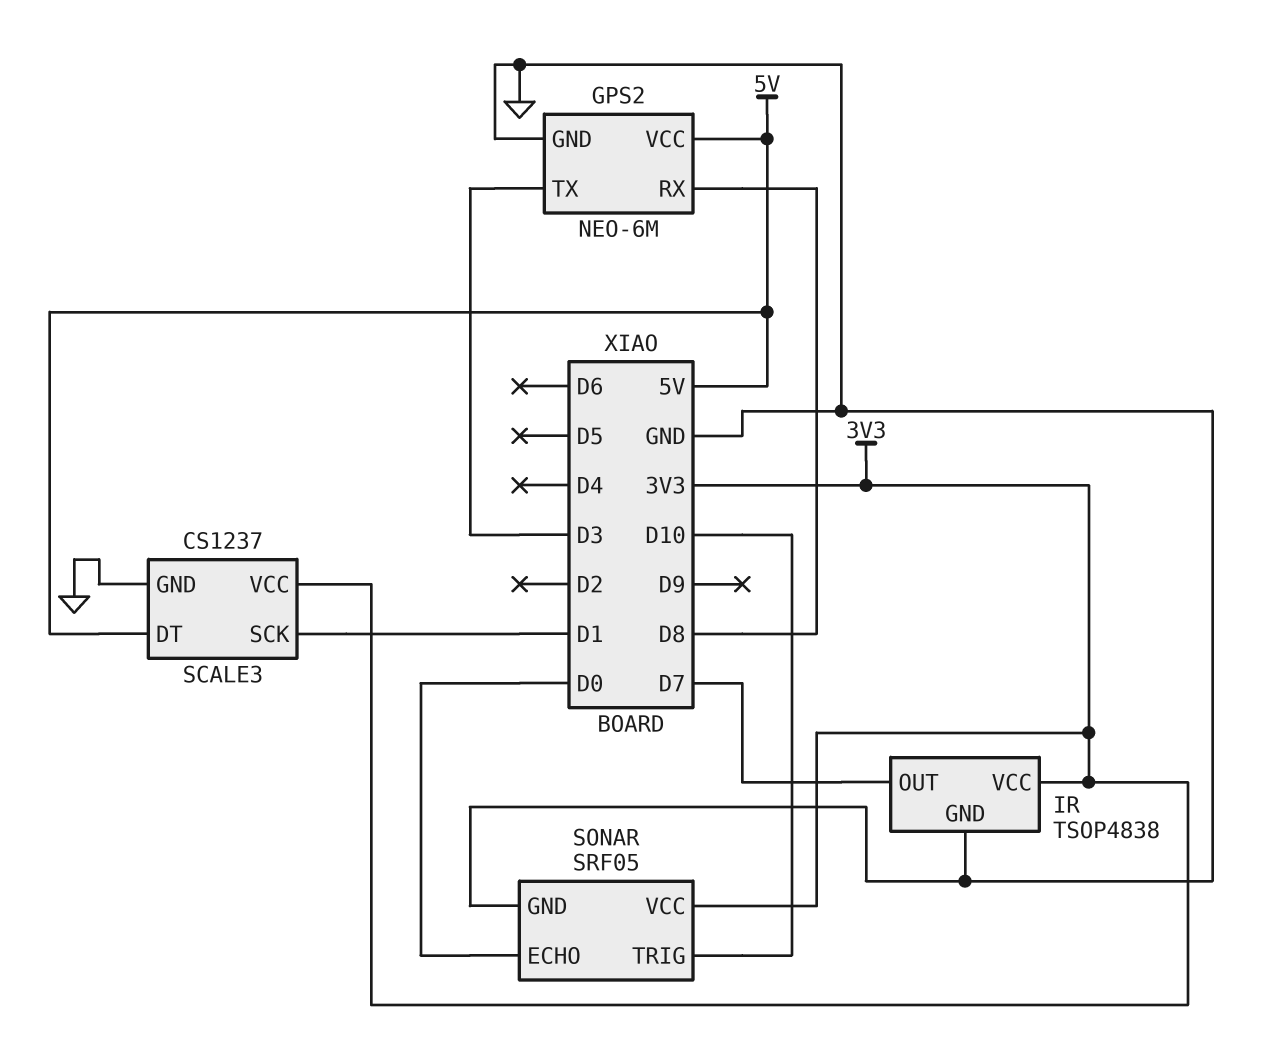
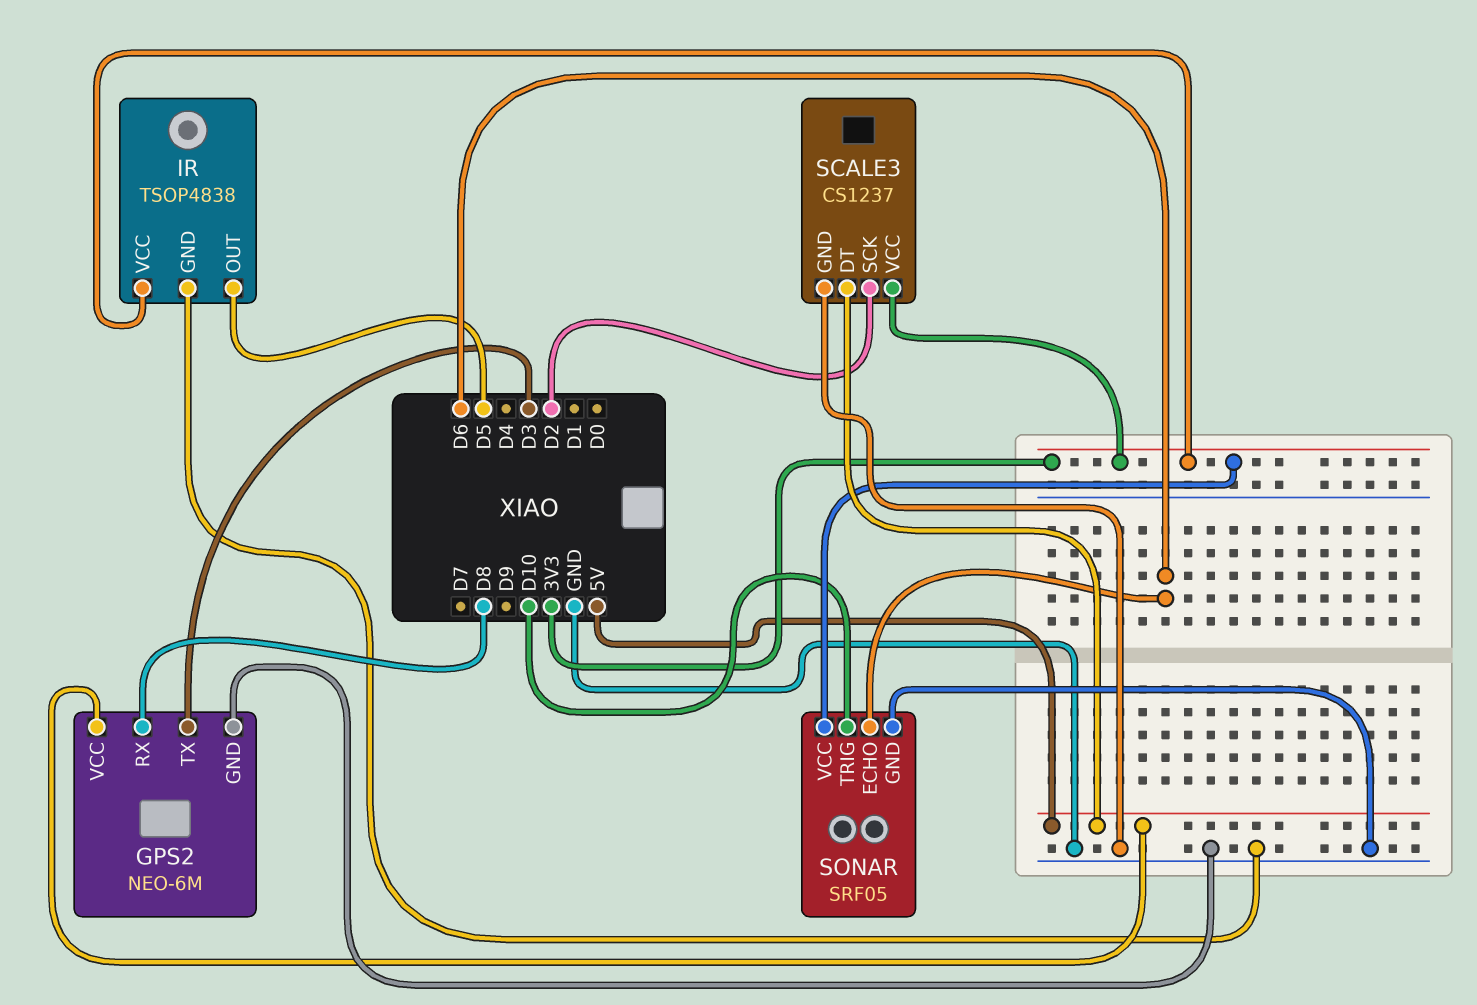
IR pin OUT: D7 -> D5
SCALE3 pin SCK: D1 -> D2
SONAR pin ECHO: D0 -> D6

